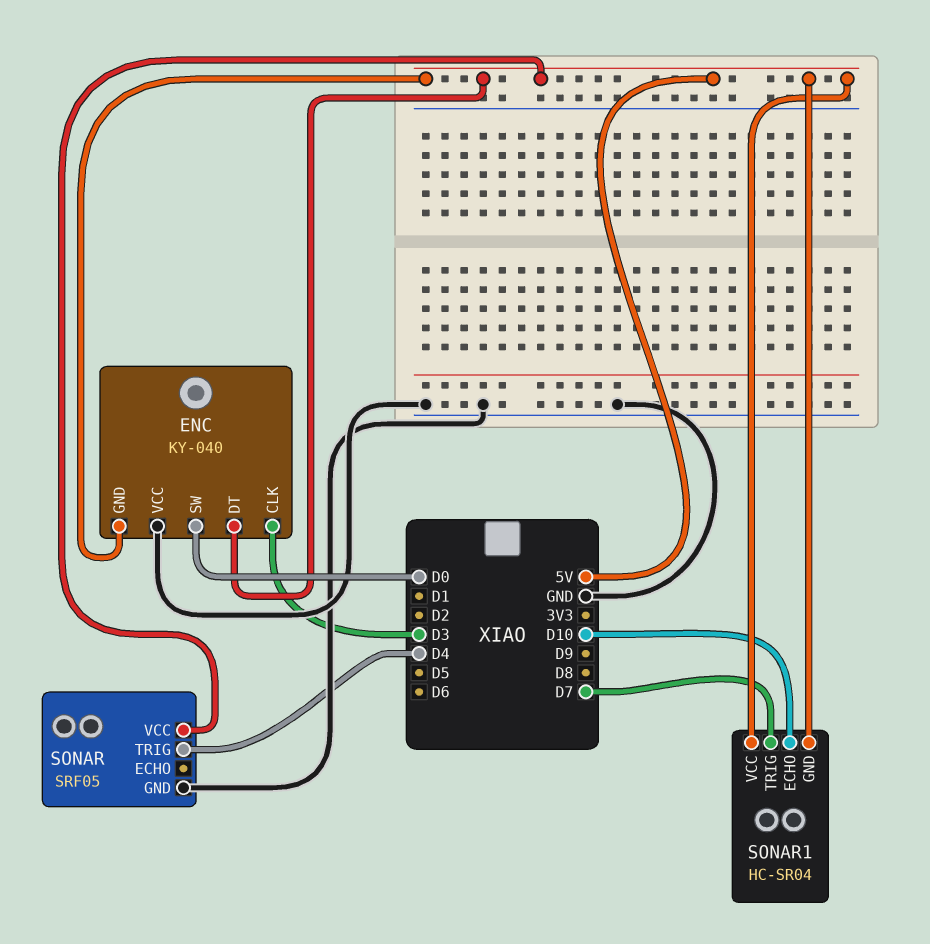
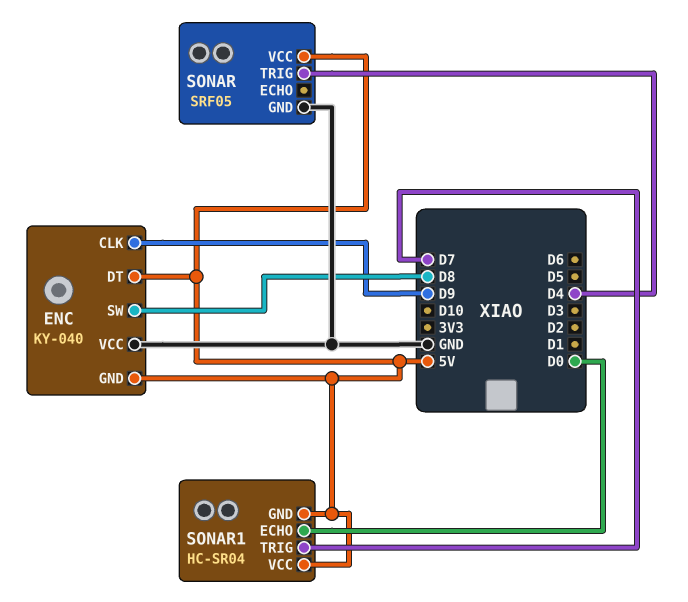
ENC pin CLK: D3 -> D9
ENC pin SW: D0 -> D8
SONAR1 pin ECHO: D10 -> D0

